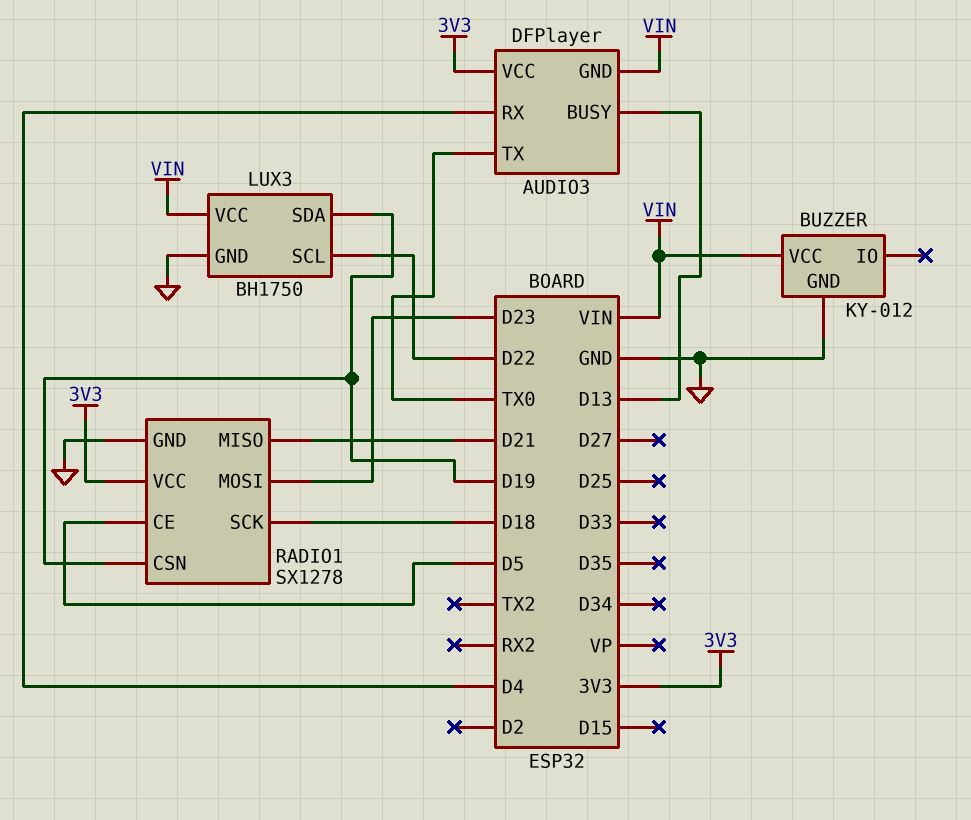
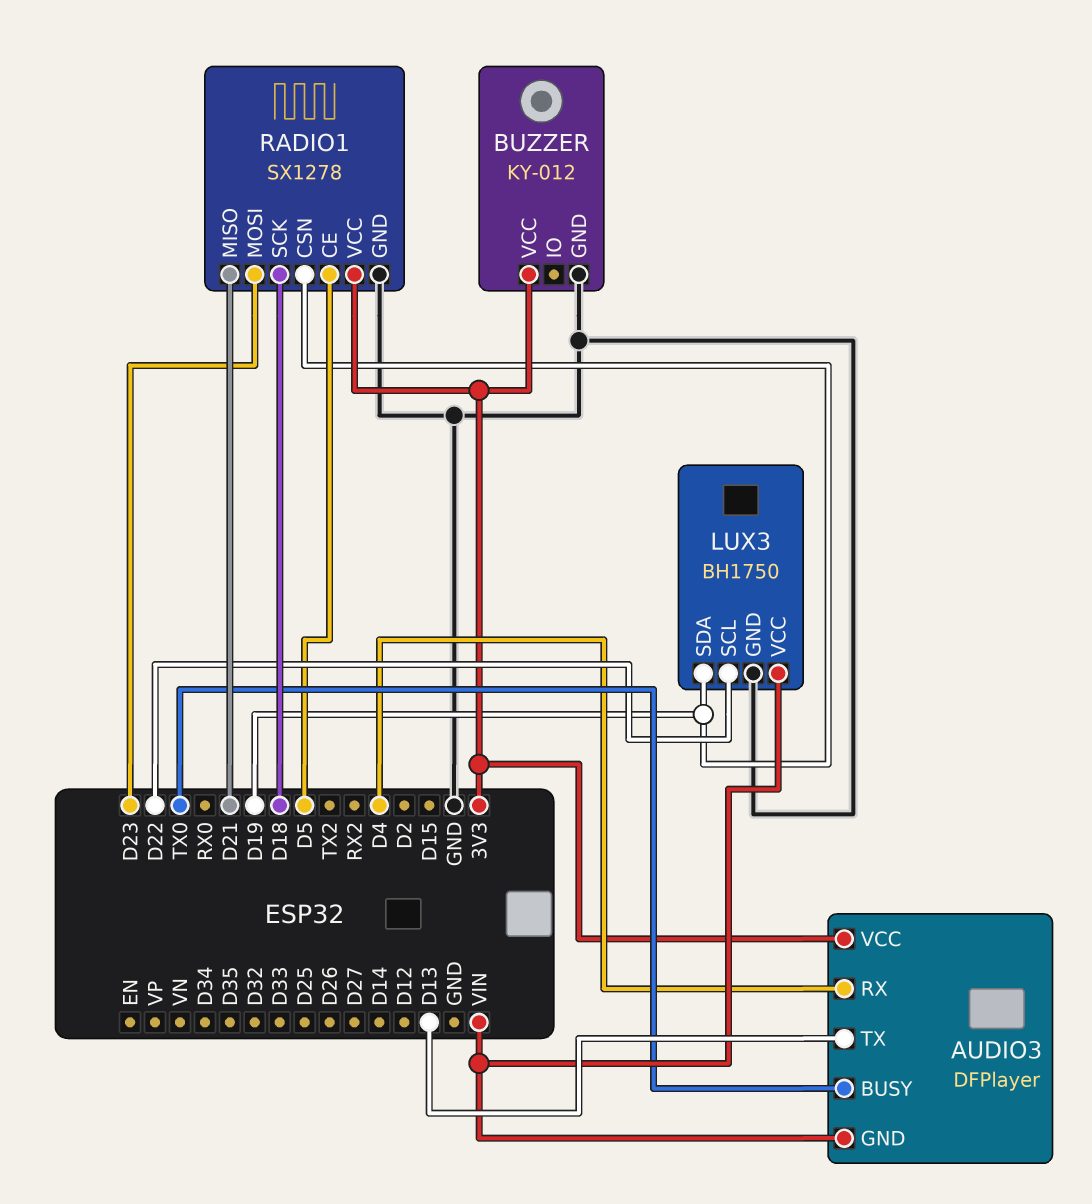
AUDIO3 pin BUSY: D13 -> TX0
AUDIO3 pin TX: TX0 -> D13
BUZZER pin VCC: VIN -> 3V3

